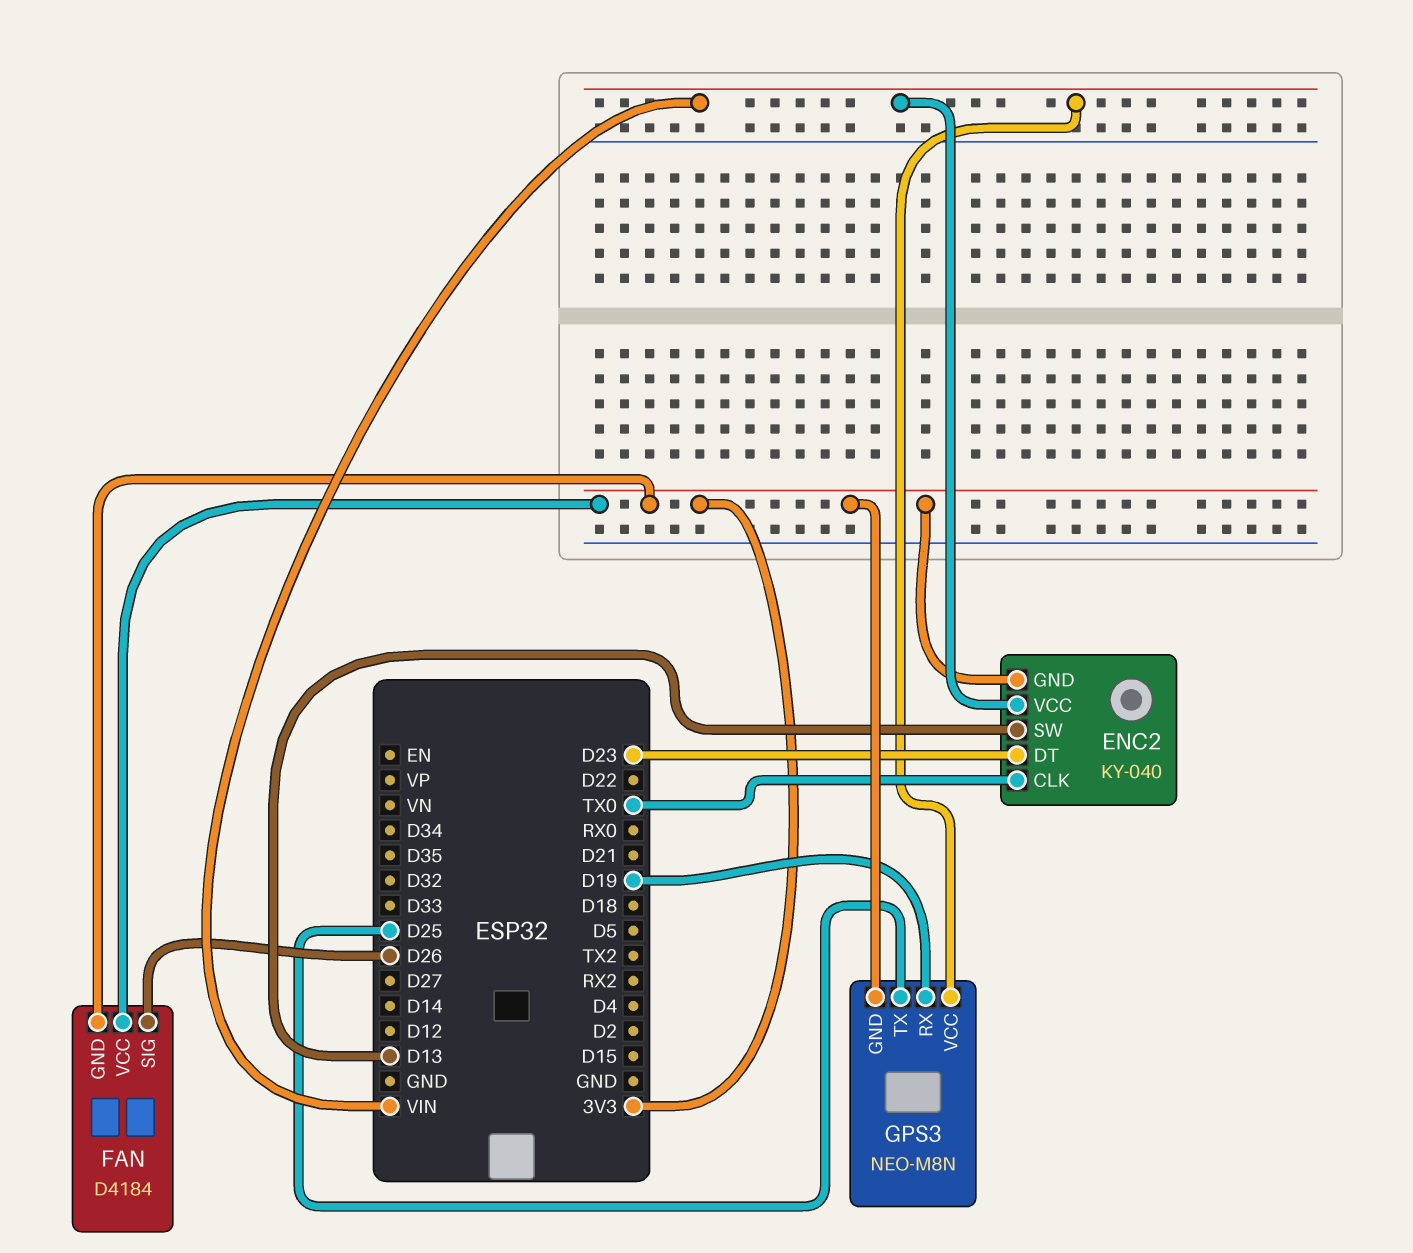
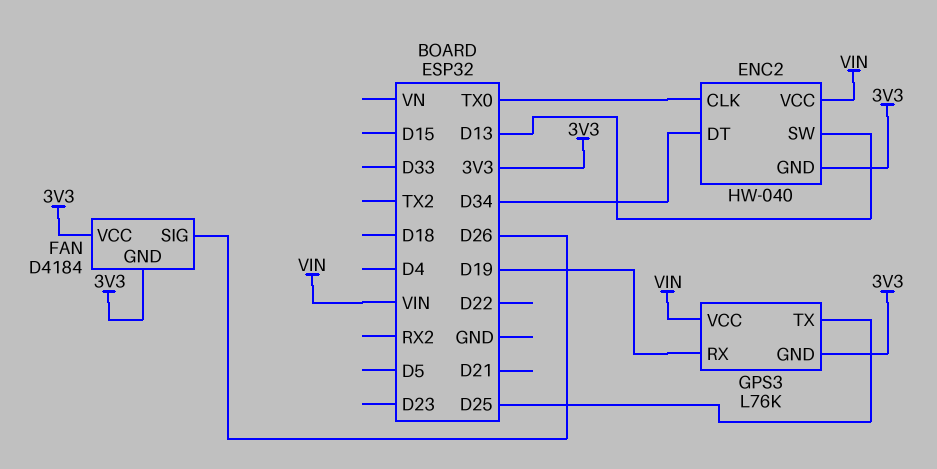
ENC2: KY-040 -> HW-040
ENC2 pin DT: D23 -> D34
GPS3: NEO-M8N -> L76K

